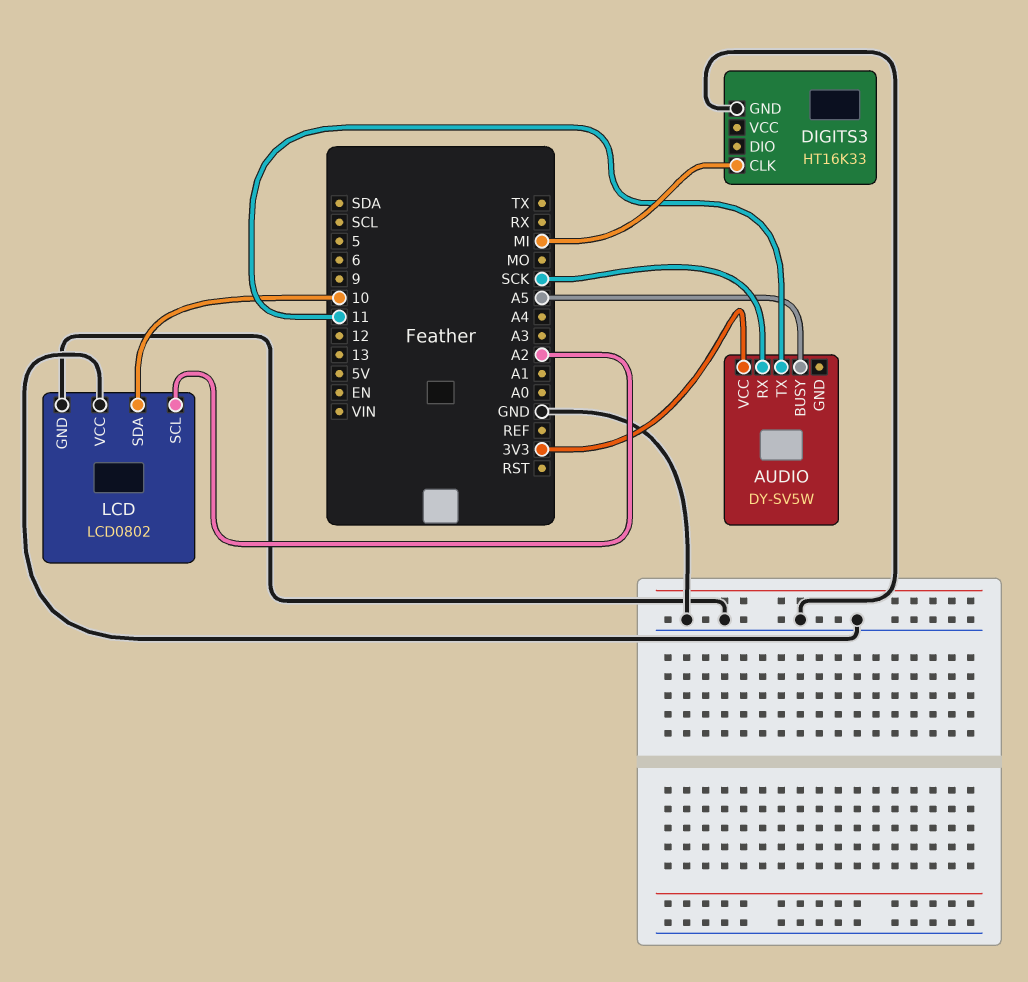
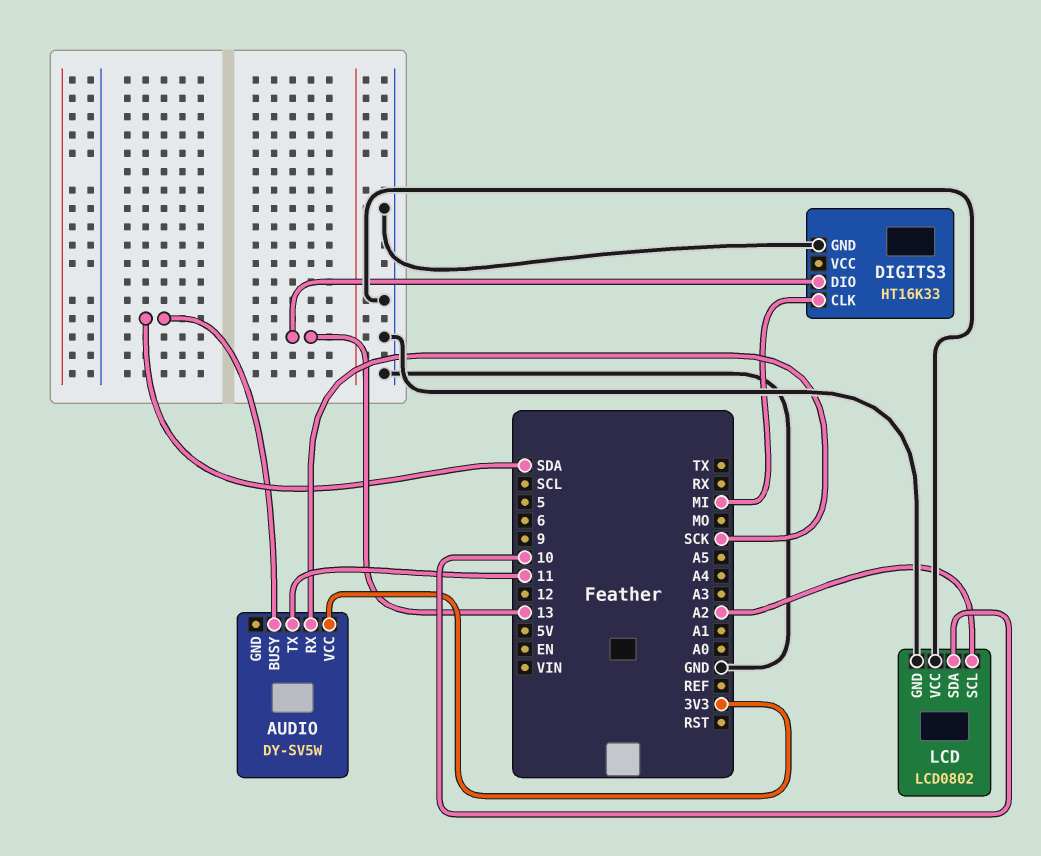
AUDIO pin BUSY: A5 -> SDA
DIGITS3 pin DIO: none -> 13

